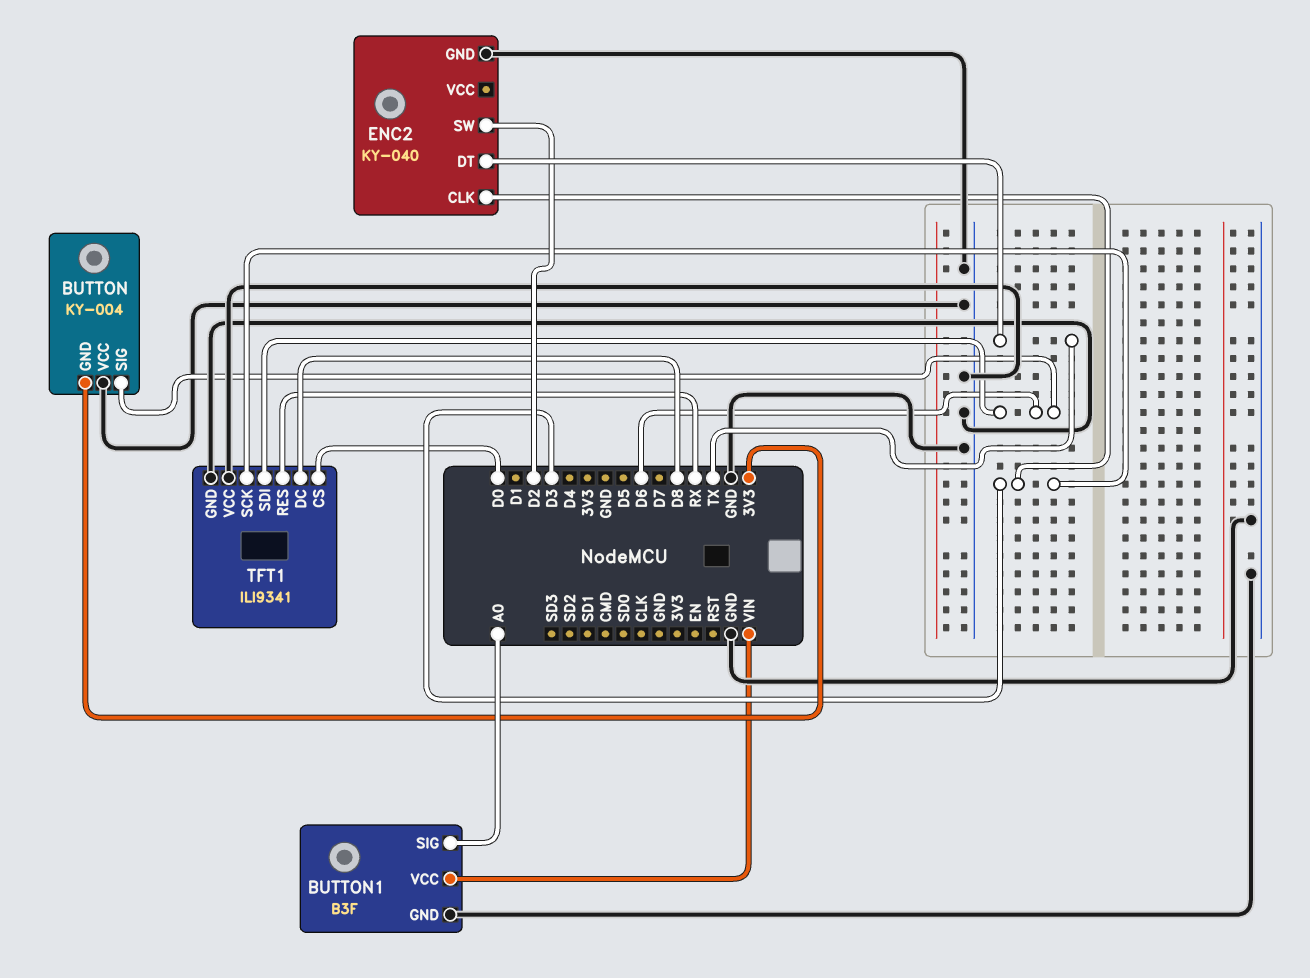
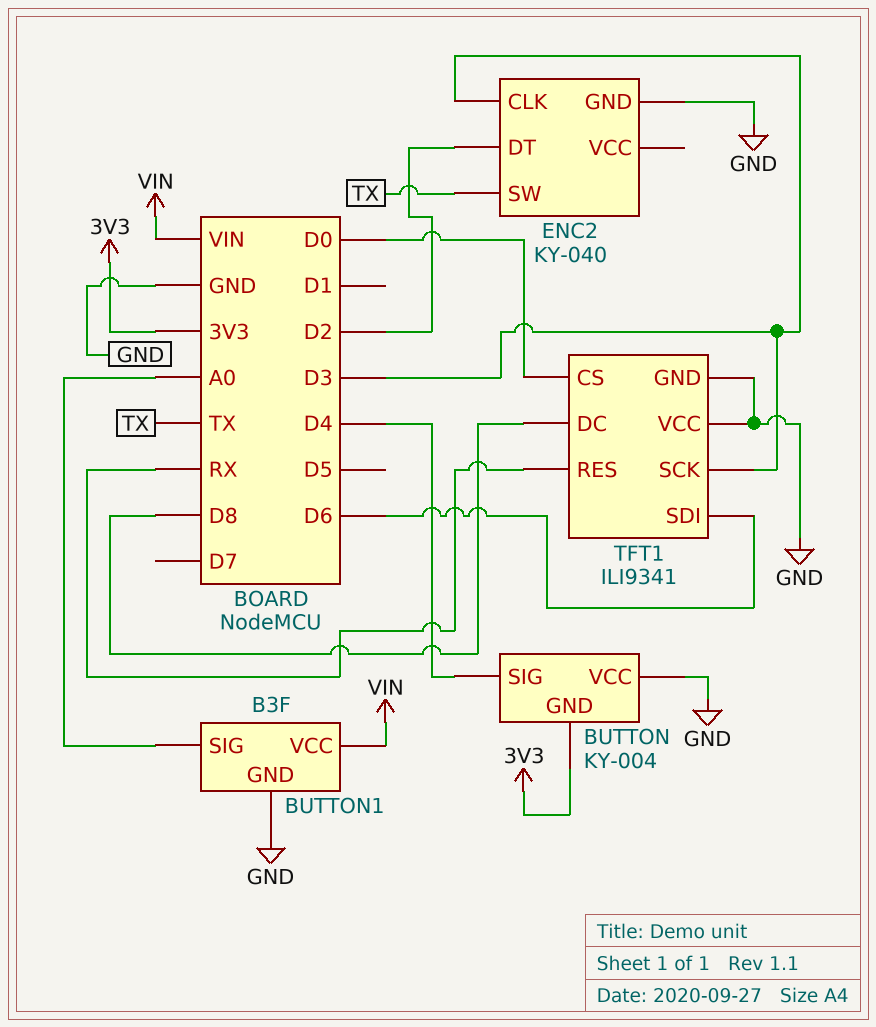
BUTTON pin SIG: D6 -> D4
ENC2 pin DT: TX -> D2
ENC2 pin SW: D2 -> TX

